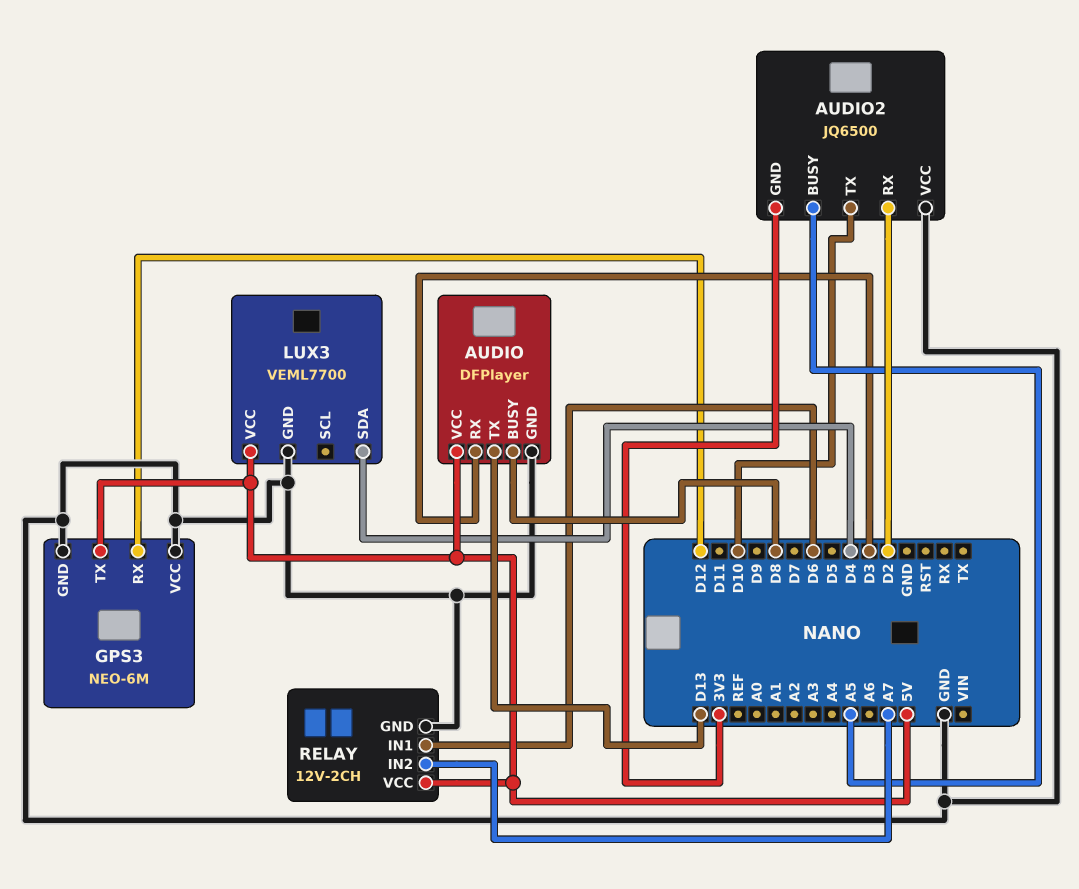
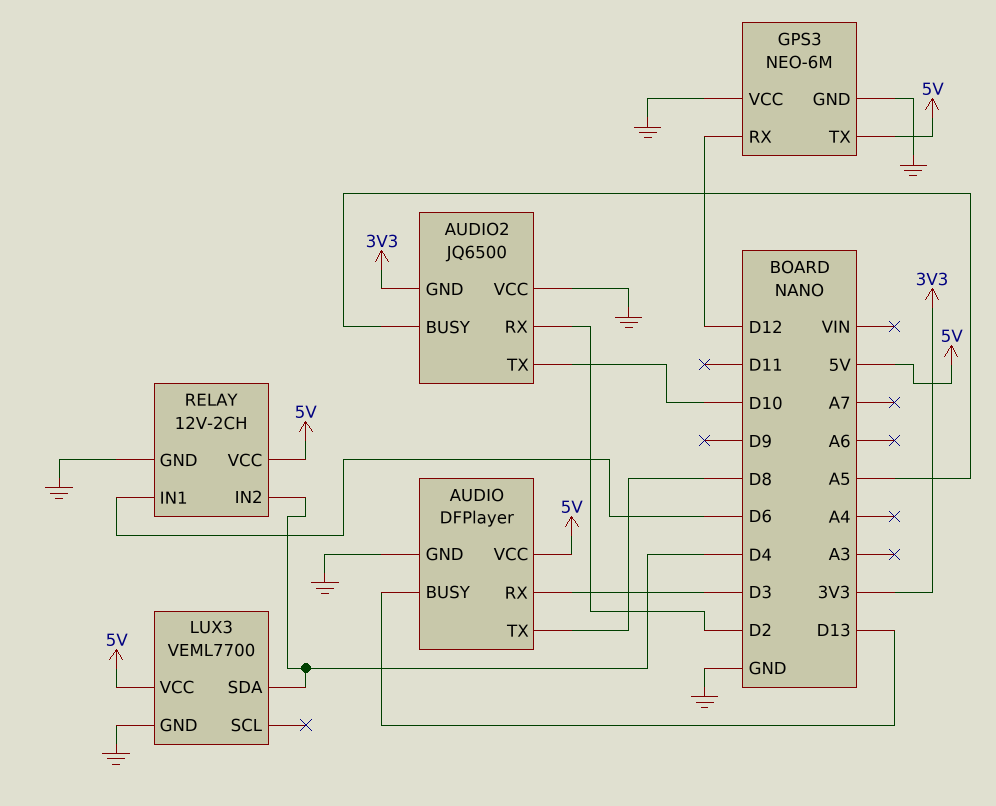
AUDIO pin BUSY: D8 -> D13
AUDIO pin TX: D13 -> D8
RELAY pin IN2: A7 -> D4

